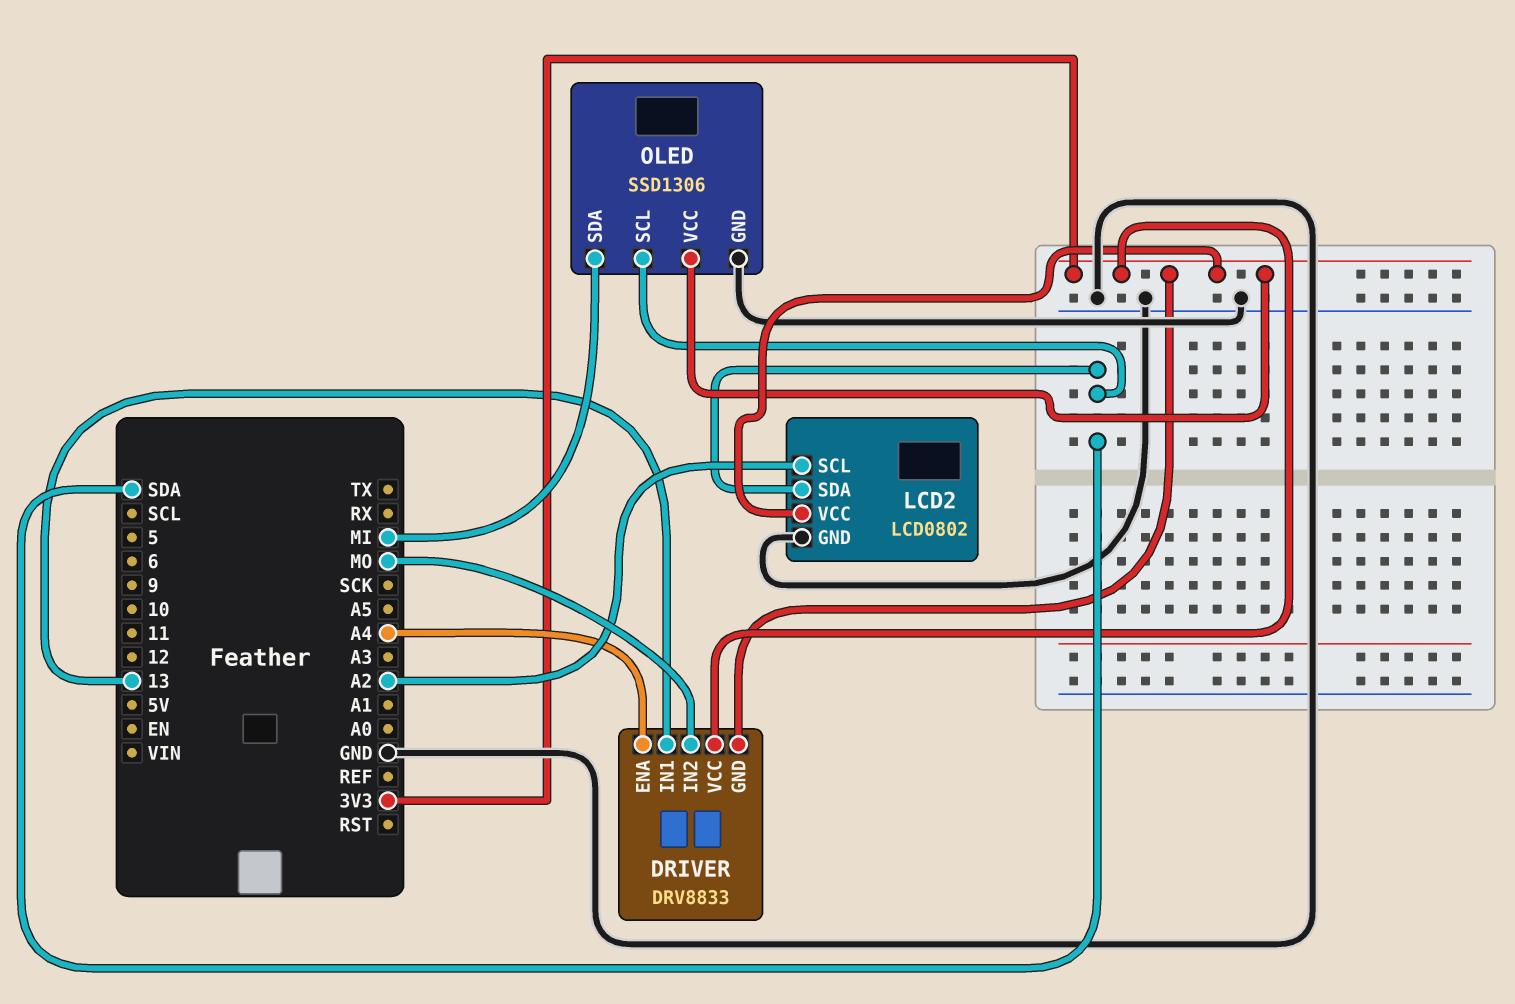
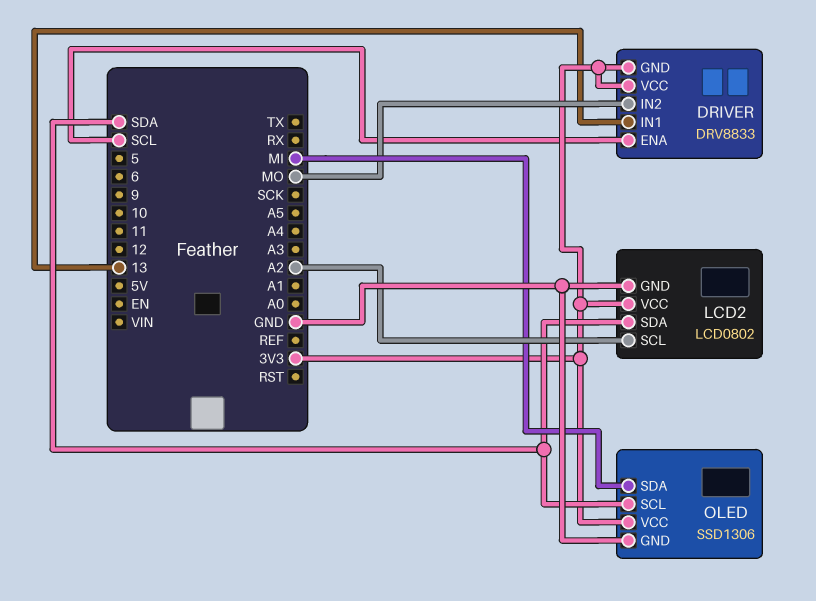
DRIVER pin ENA: A4 -> SCL

